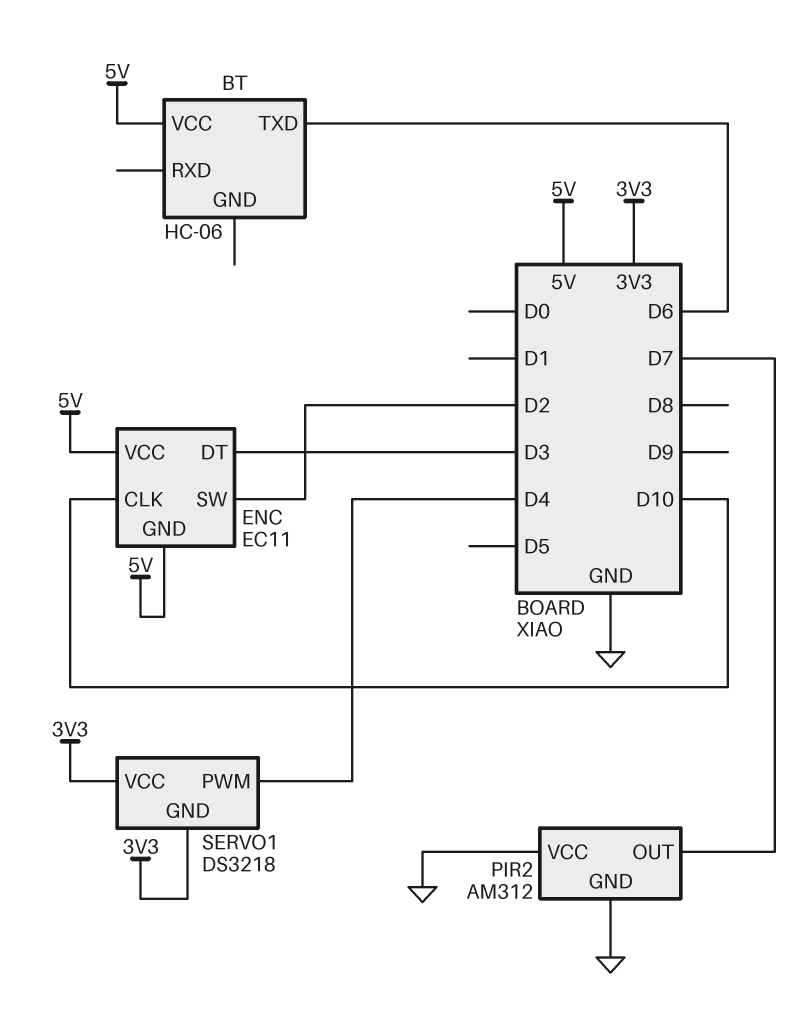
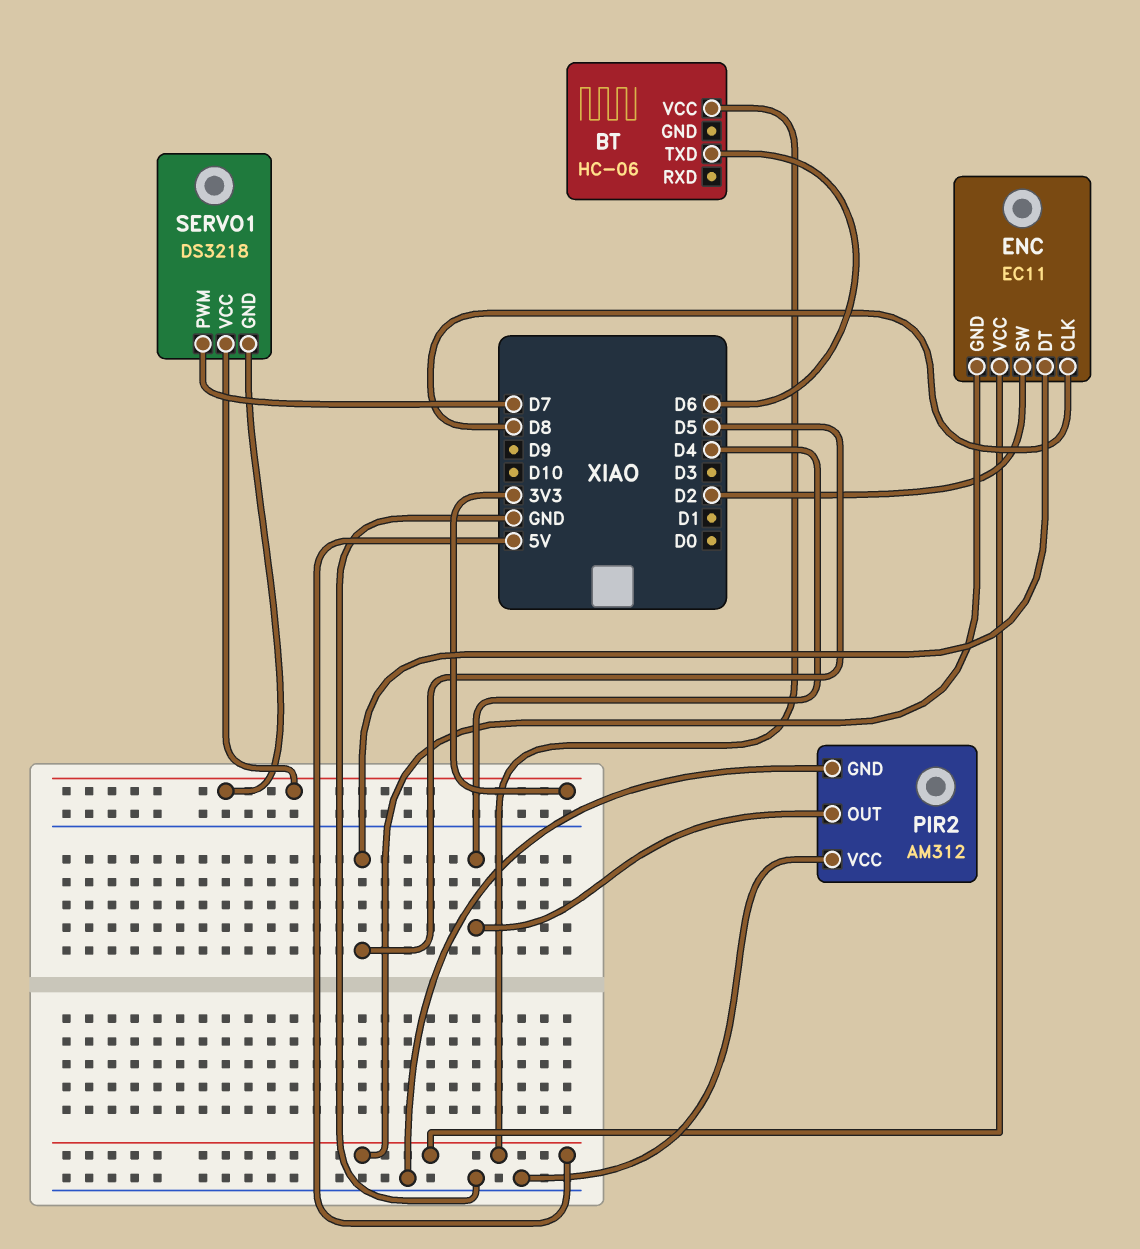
ENC pin CLK: D10 -> D8
ENC pin DT: D3 -> D5
PIR2 pin OUT: D7 -> D4
SERVO1 pin PWM: D4 -> D7

